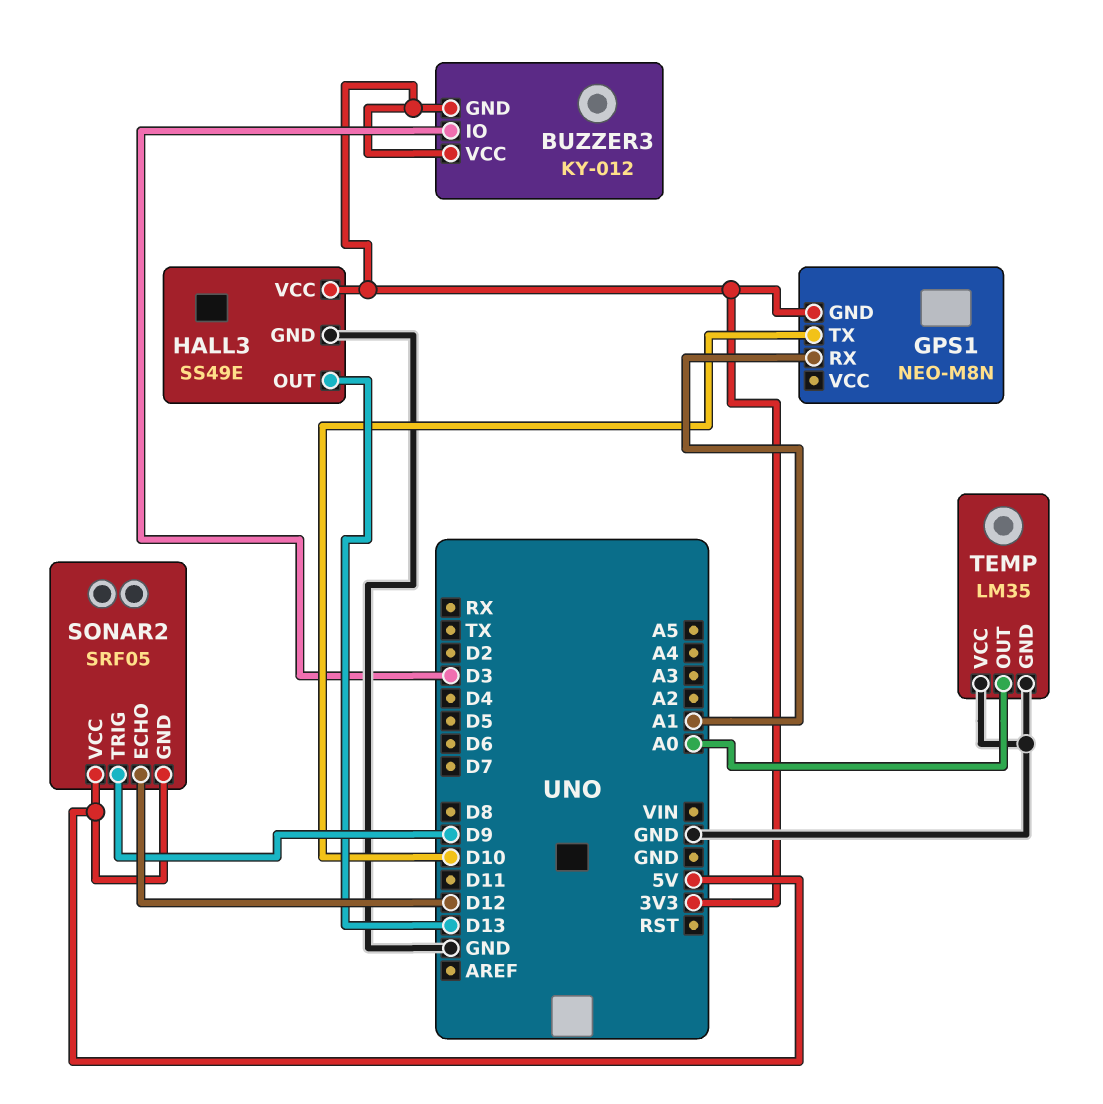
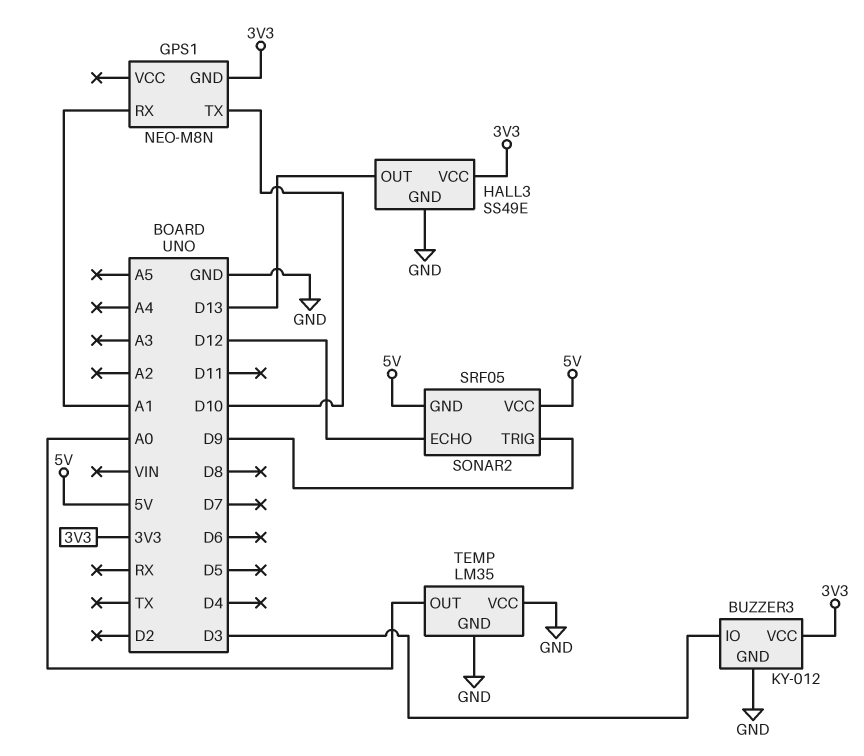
BUZZER3 pin GND: 3V3 -> GND

